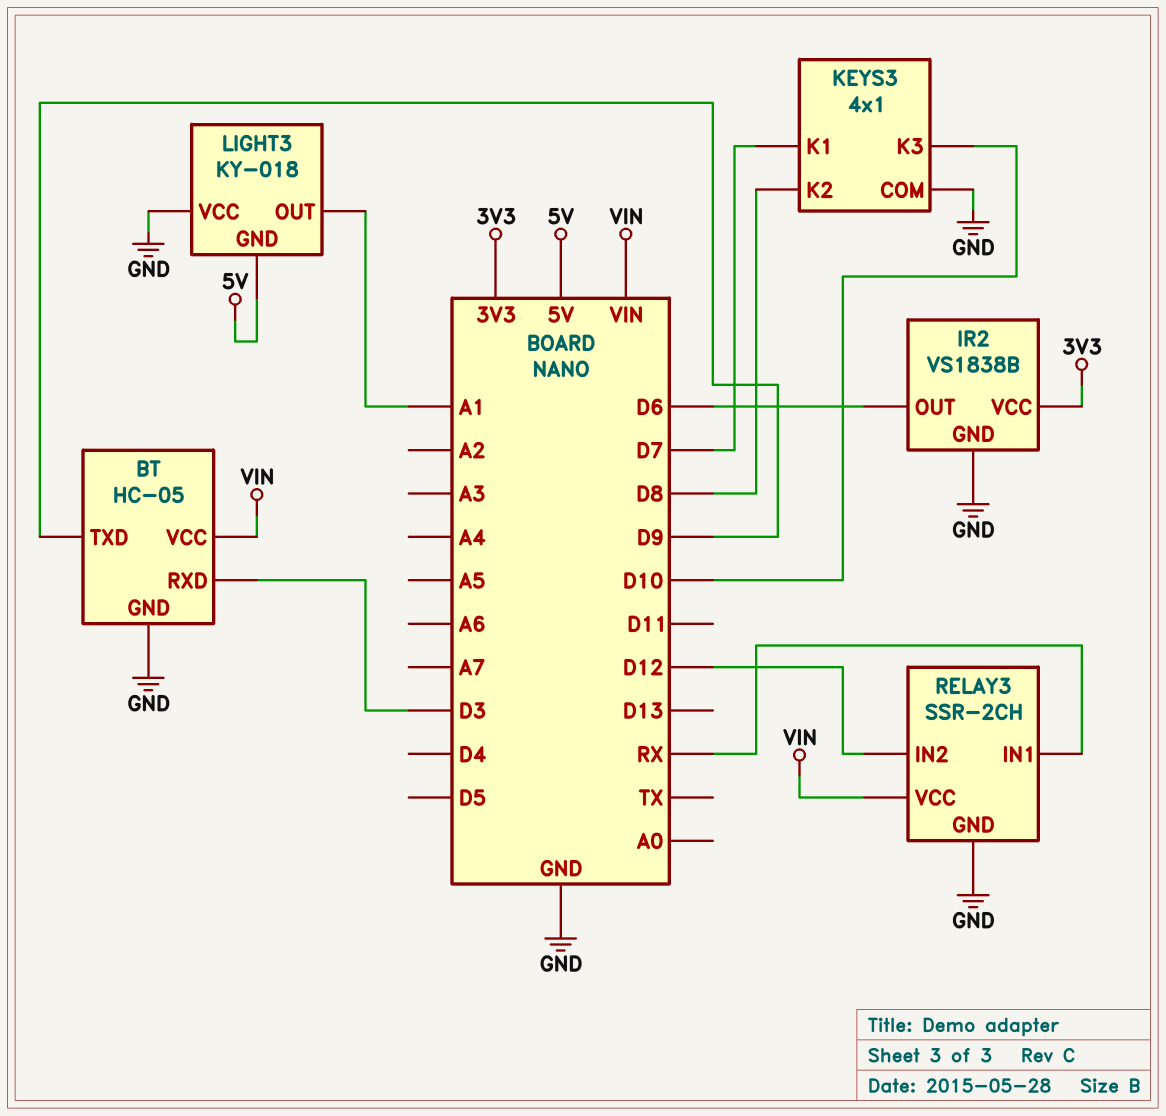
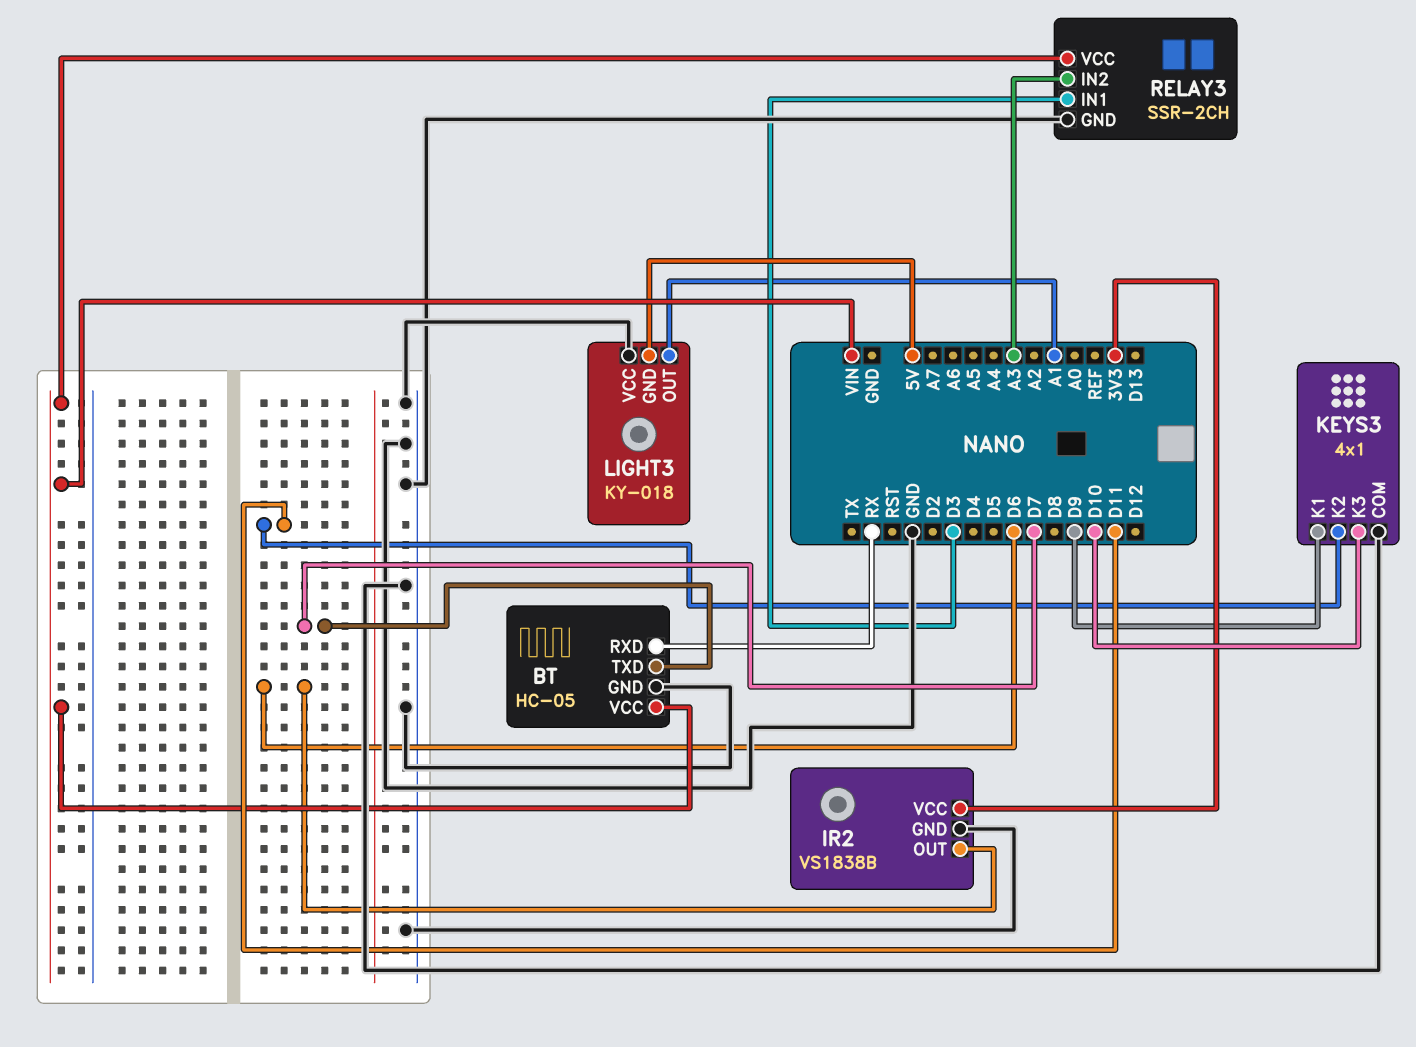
BT pin RXD: D3 -> RX
BT pin TXD: D9 -> D7
KEYS3 pin K1: D7 -> D9
KEYS3 pin K2: D8 -> D11
RELAY3 pin IN1: RX -> D3
RELAY3 pin IN2: D12 -> A3

